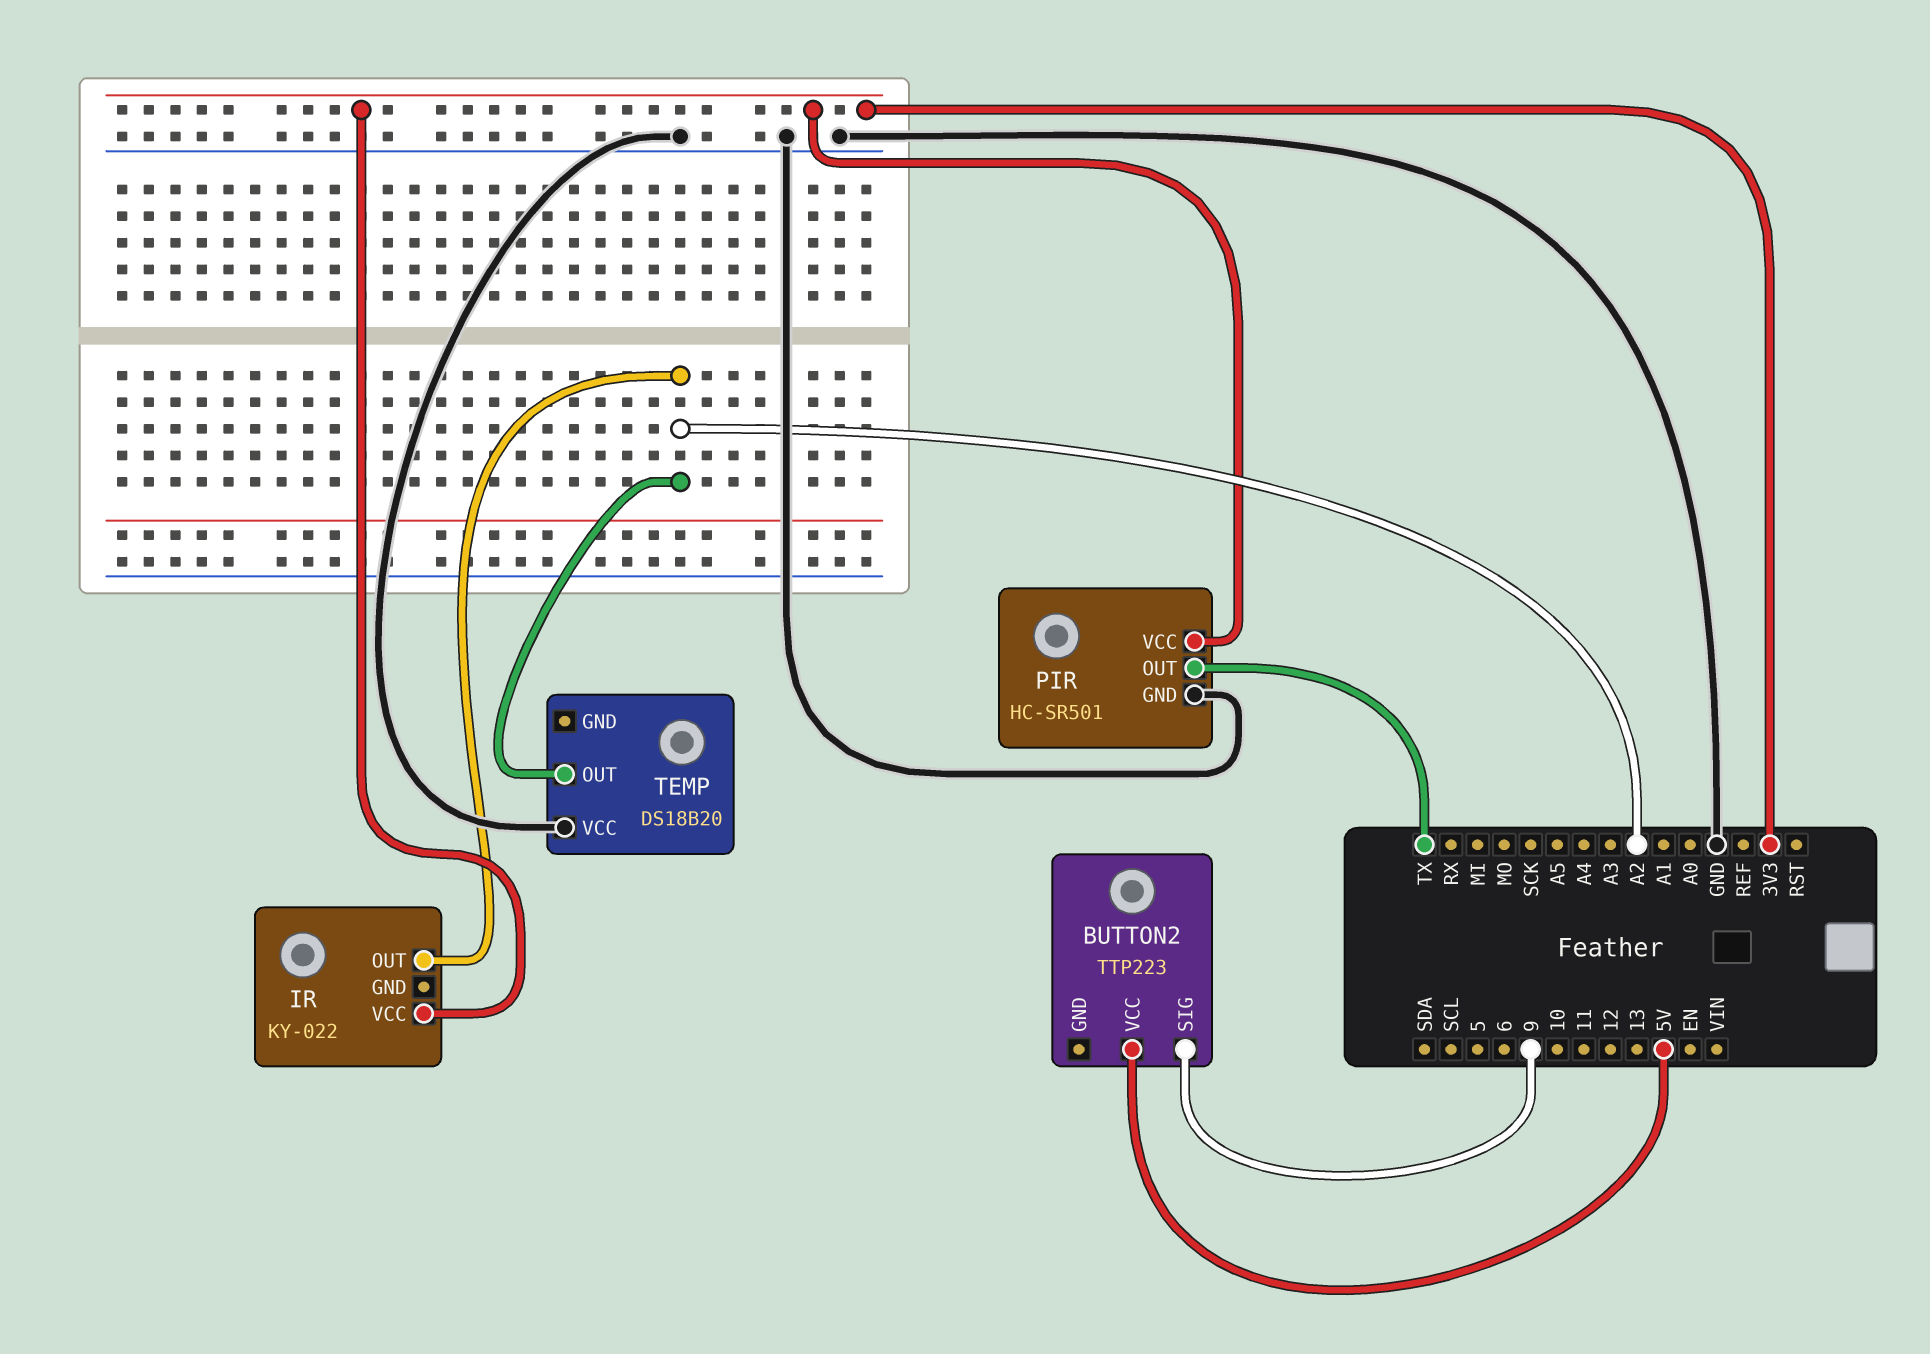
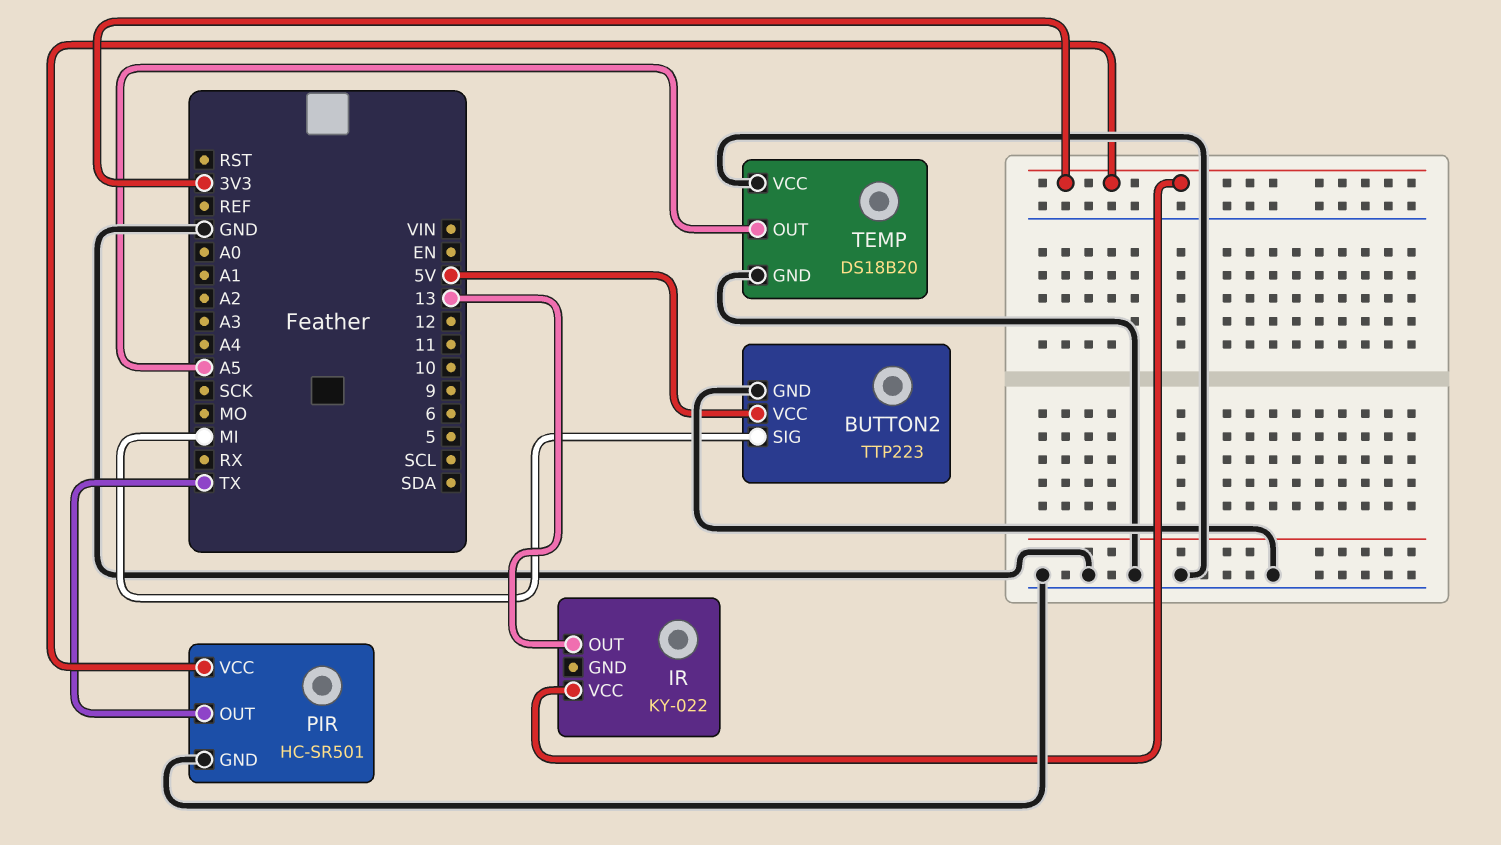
BUTTON2 pin GND: none -> GND
BUTTON2 pin SIG: 9 -> MI
IR pin OUT: A2 -> 13
TEMP pin GND: none -> GND
TEMP pin OUT: A2 -> A5

